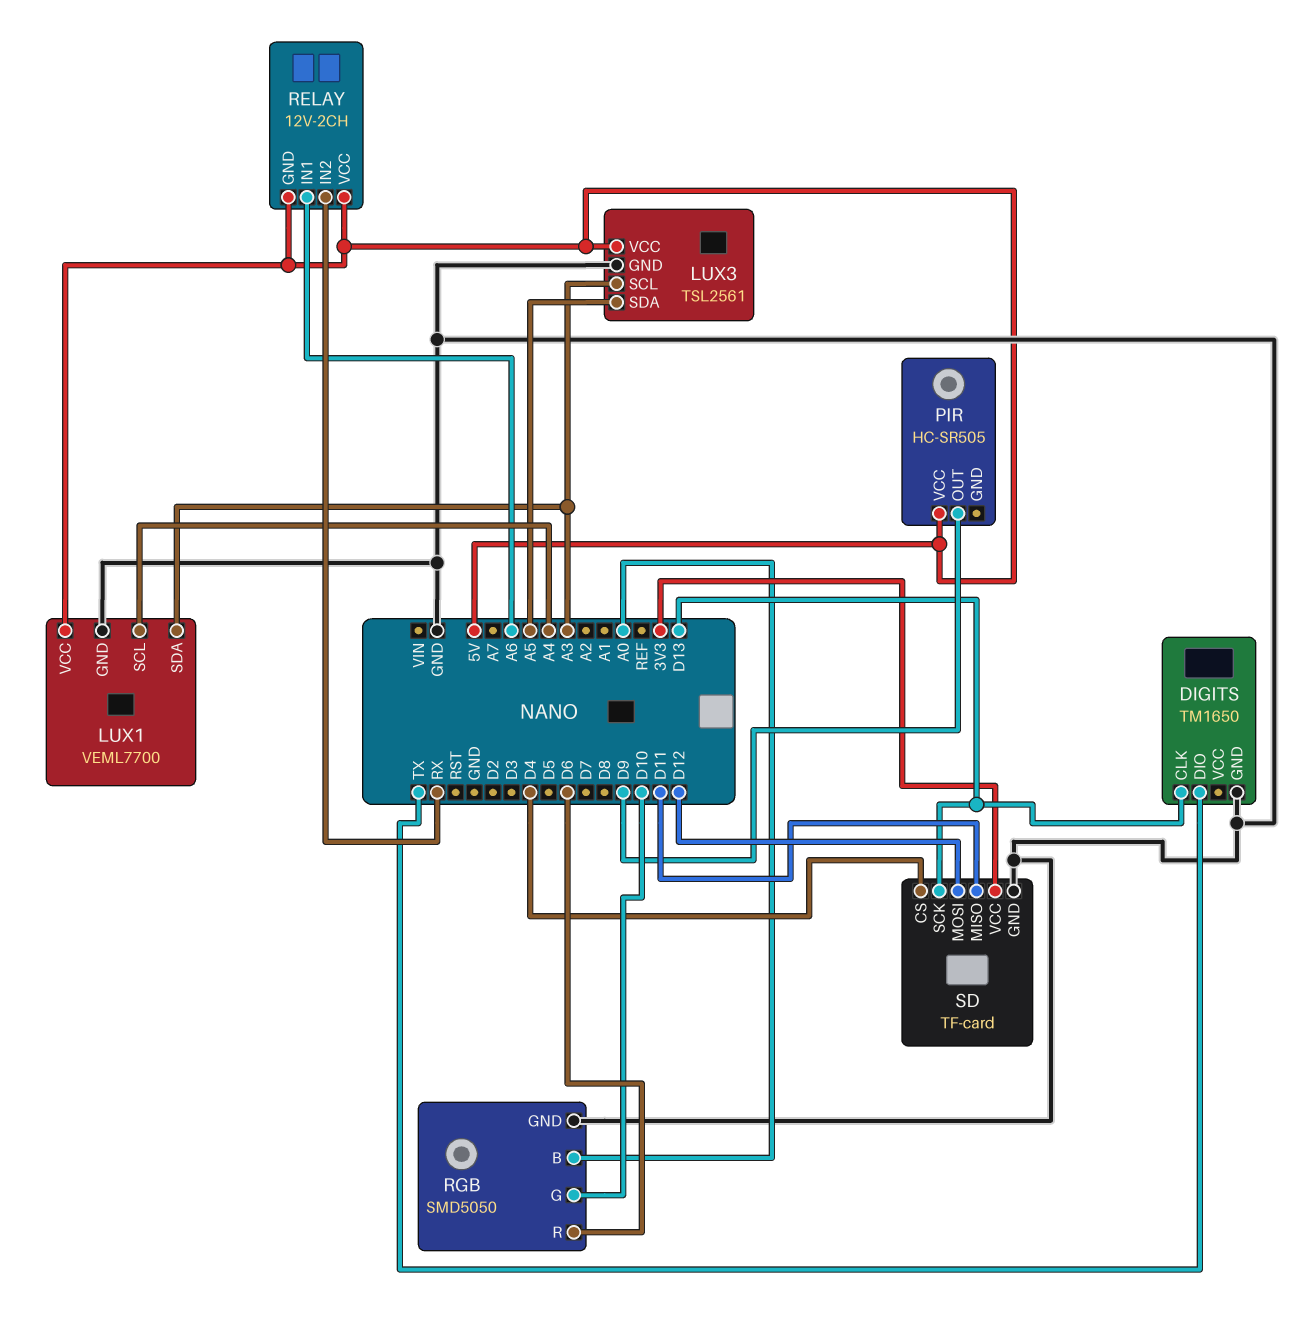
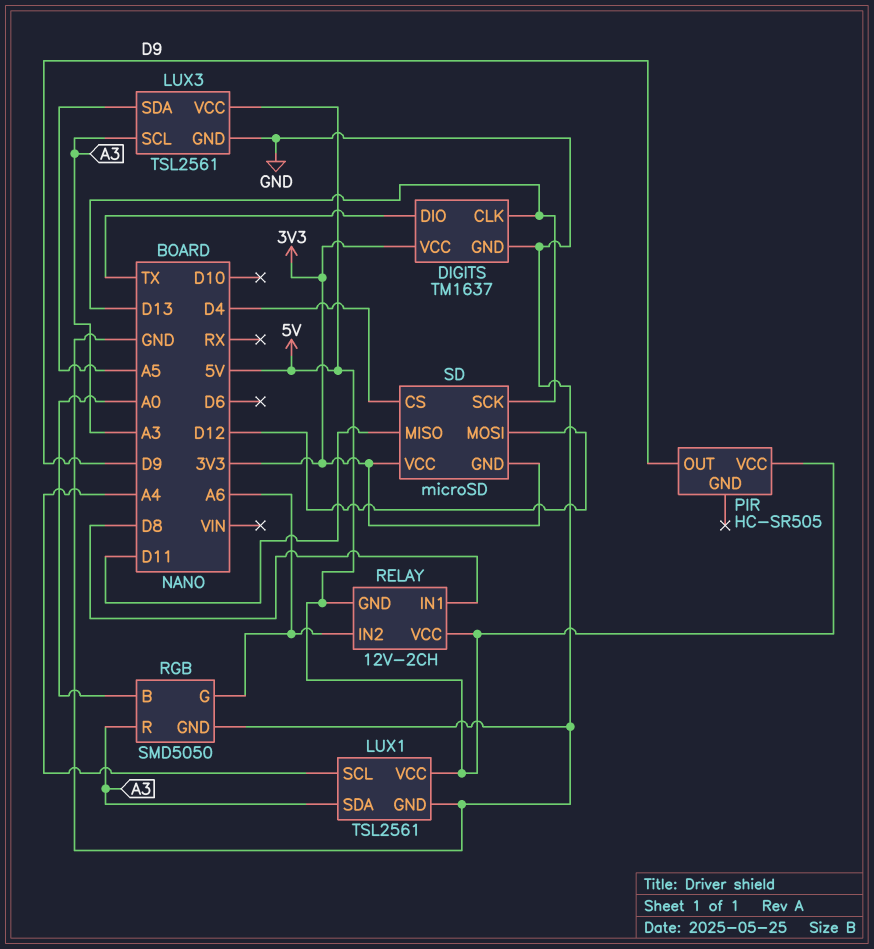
DIGITS: TM1650 -> TM1637
DIGITS pin VCC: none -> 3V3
LUX1: VEML7700 -> TSL2561
RELAY pin IN1: A6 -> D8
RELAY pin IN2: RX -> A6
RGB pin G: D10 -> A6
RGB pin R: D6 -> A3
SD: TF-card -> microSD
SD pin GND: GND -> 3V3

